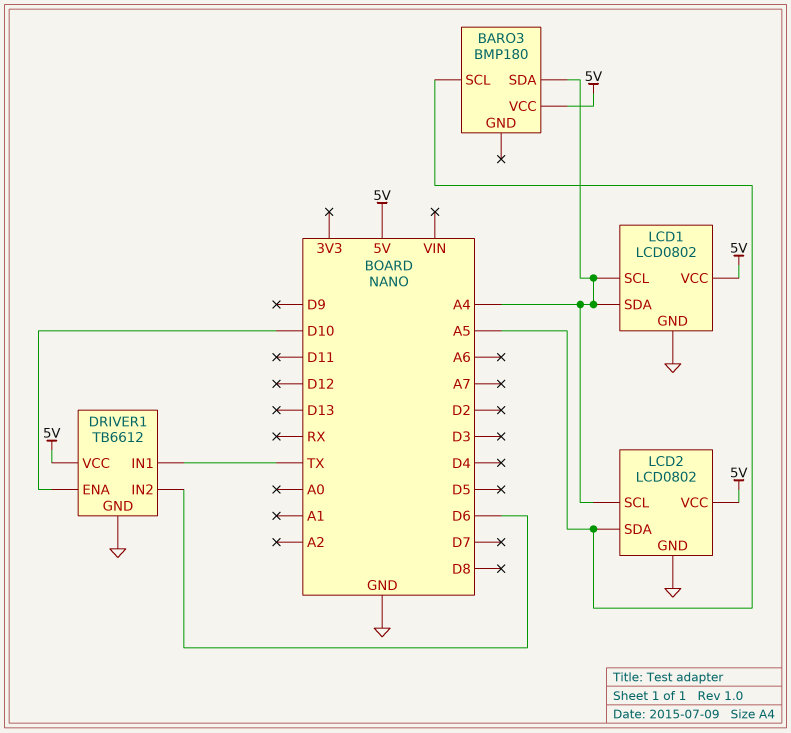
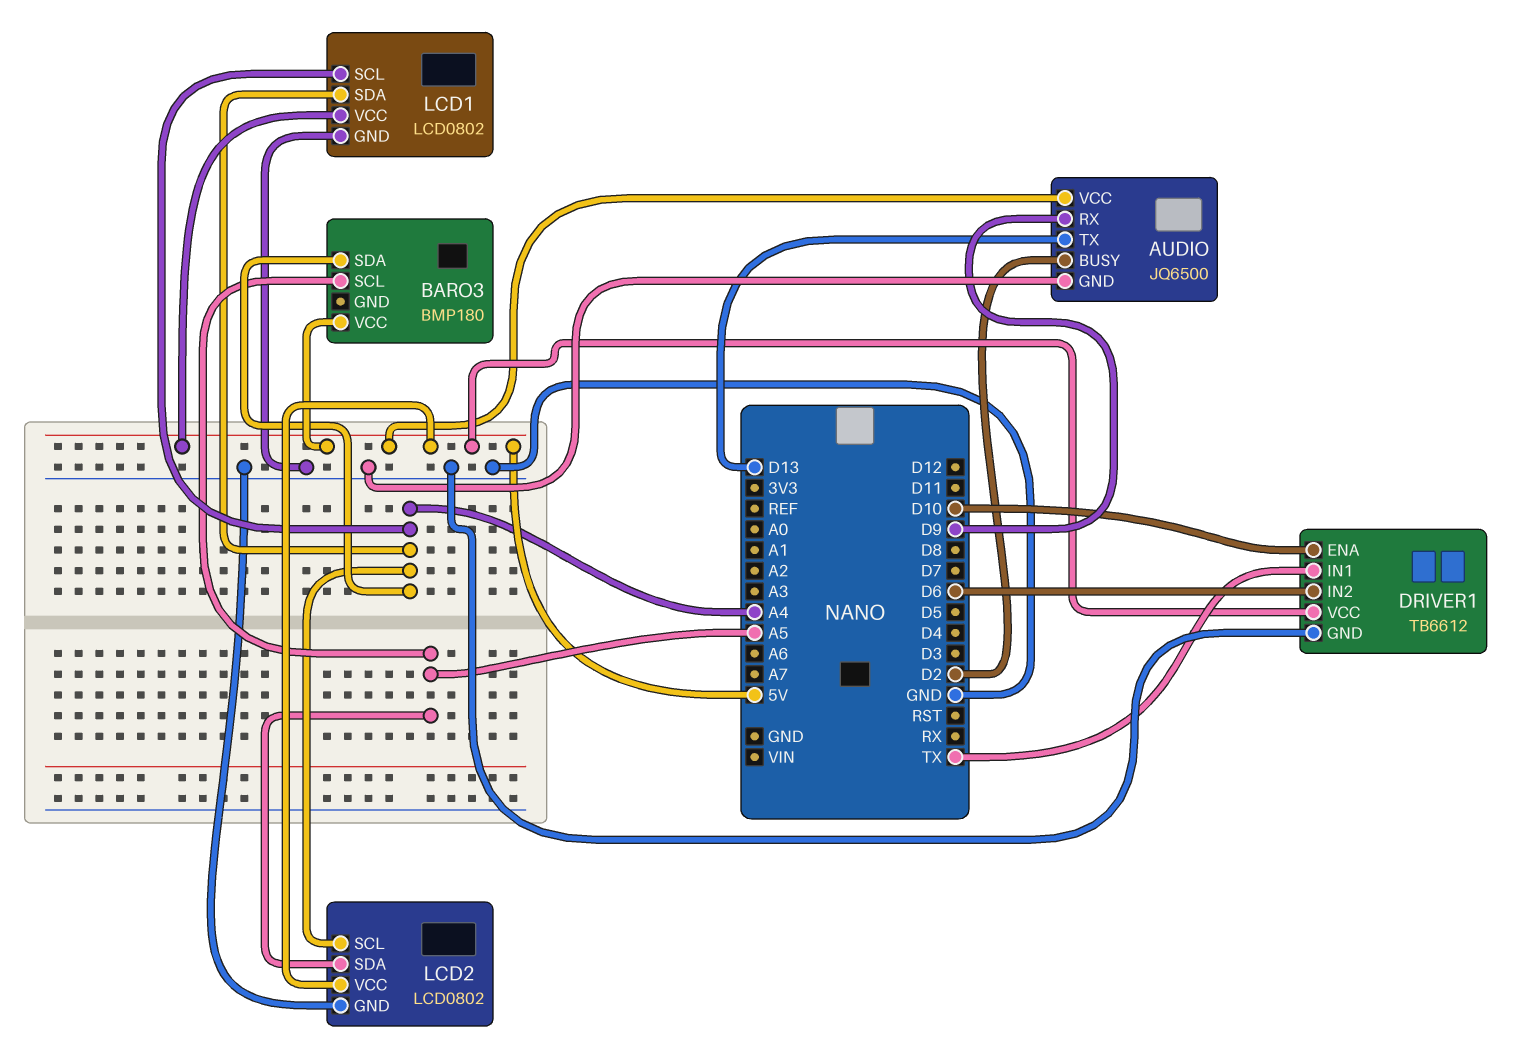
AUDIO: none -> JQ6500
AUDIO pin BUSY: none -> D2
AUDIO pin GND: none -> GND
AUDIO pin RX: none -> D9
AUDIO pin TX: none -> D13
AUDIO pin VCC: none -> 5V

